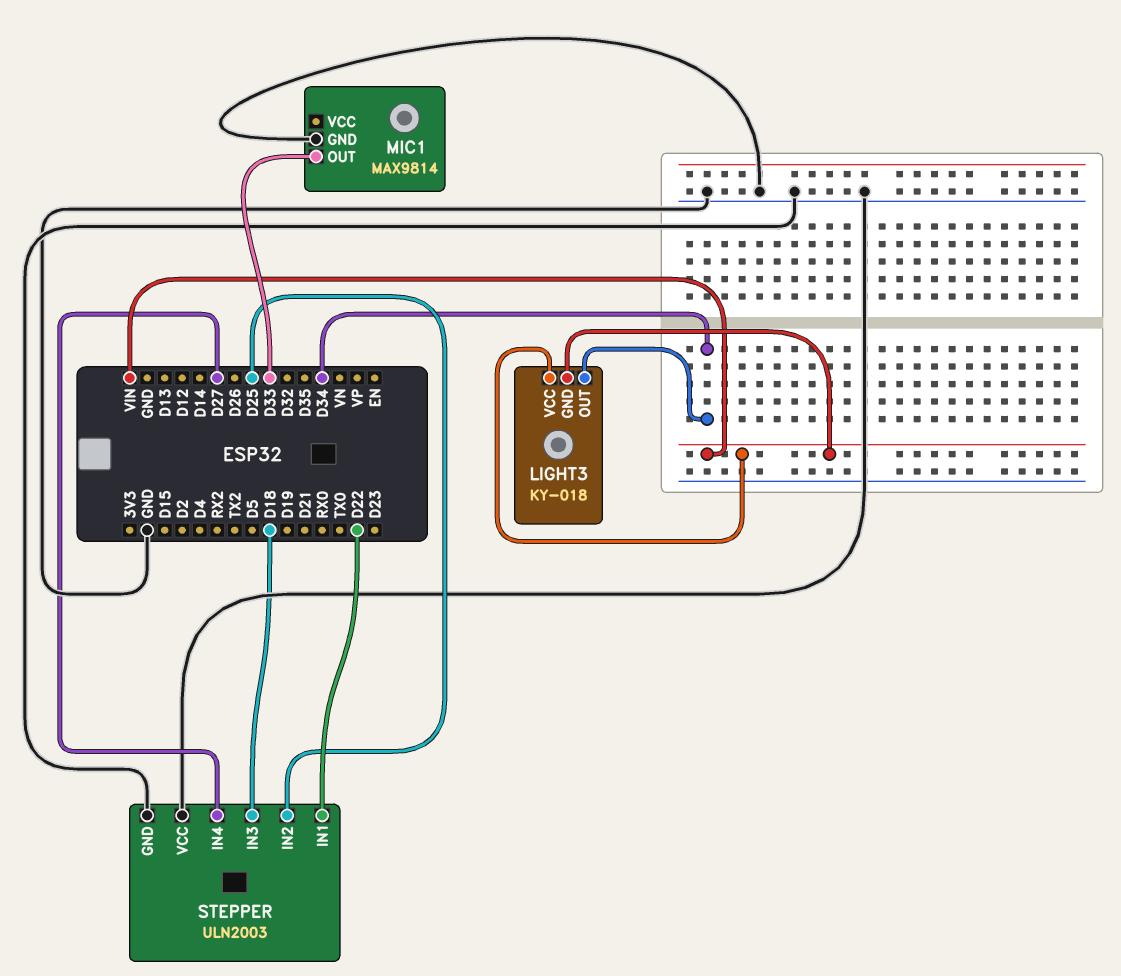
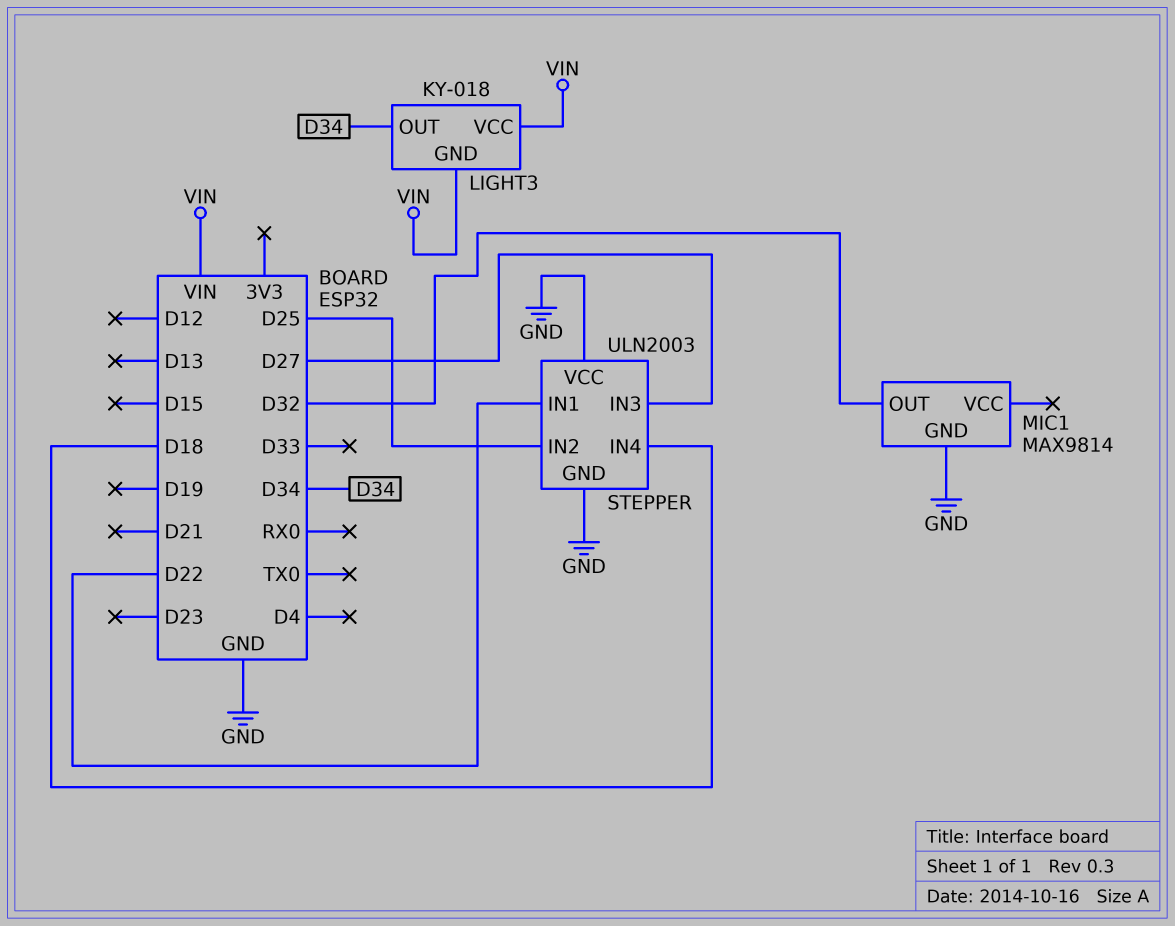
MIC1 pin OUT: D33 -> D32
STEPPER pin IN3: D18 -> D27
STEPPER pin IN4: D27 -> D18

